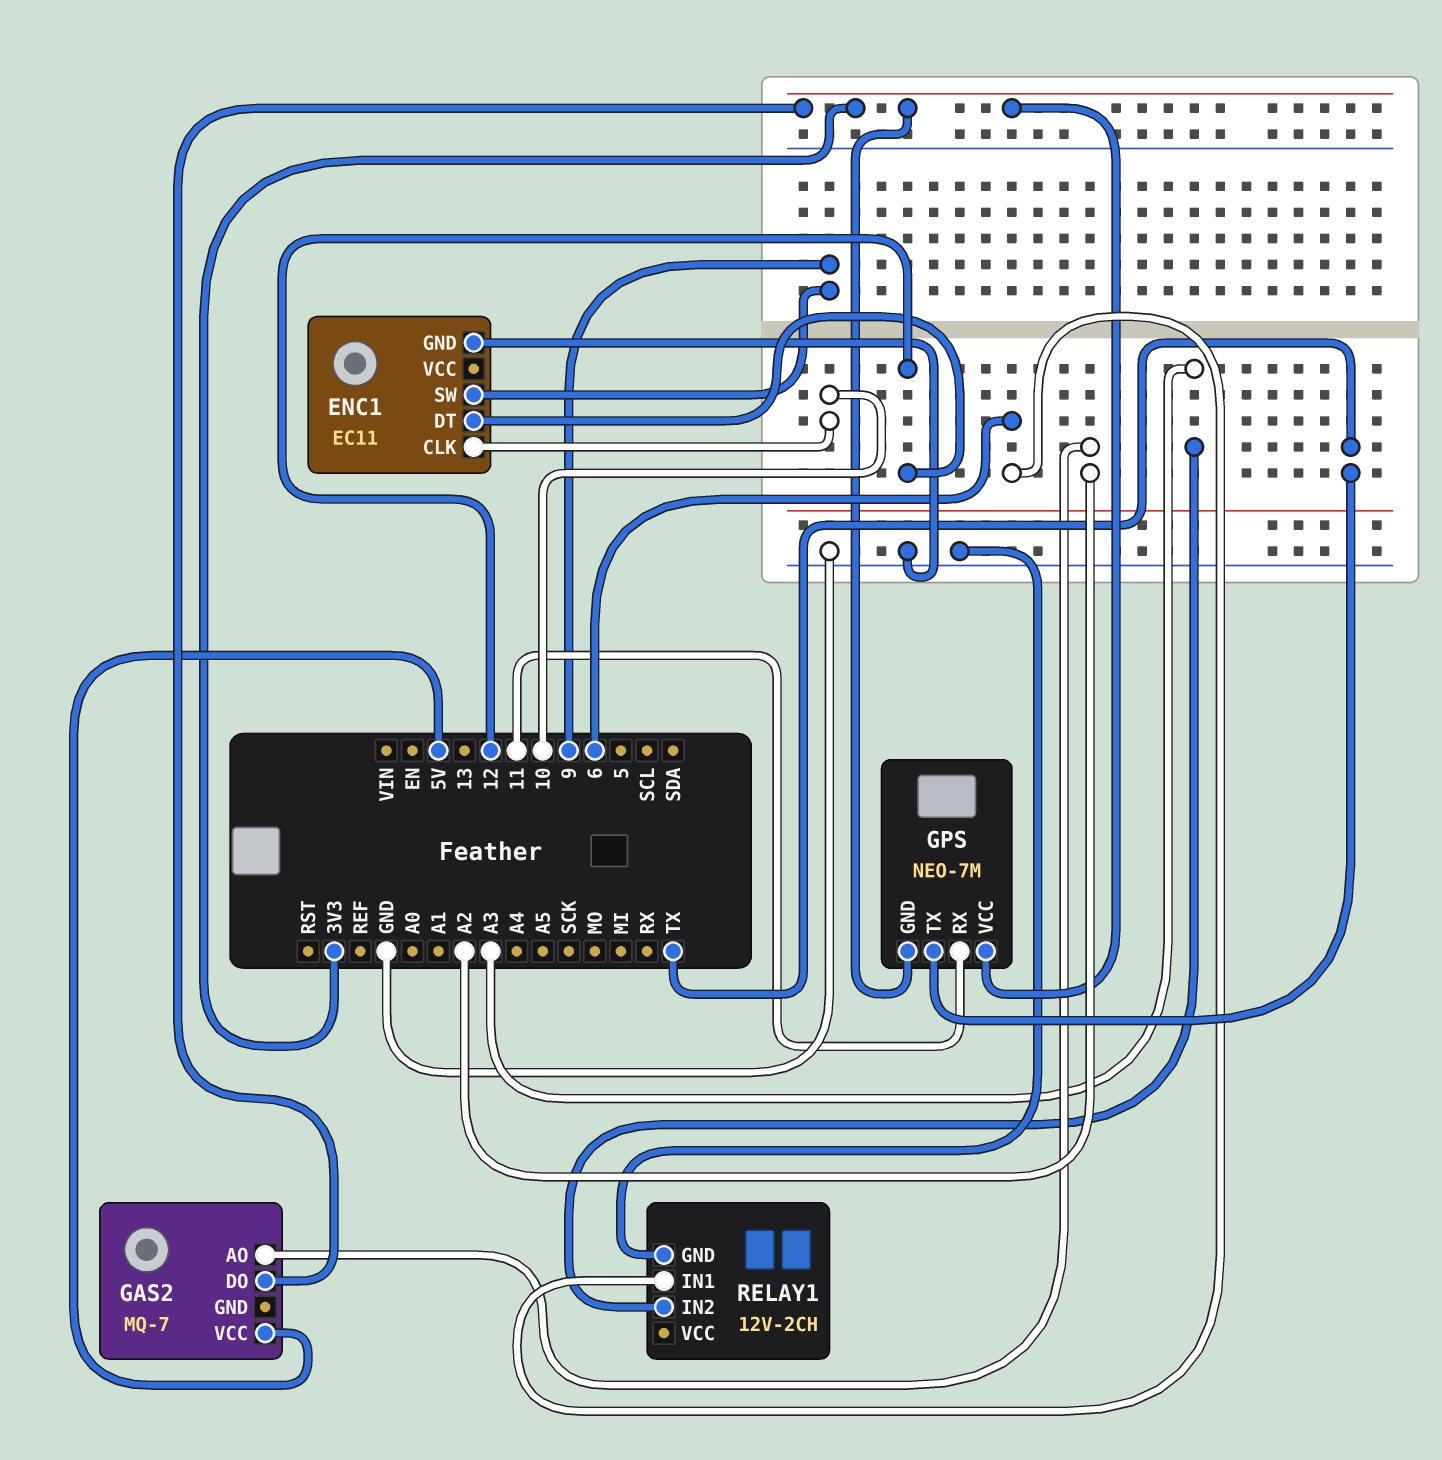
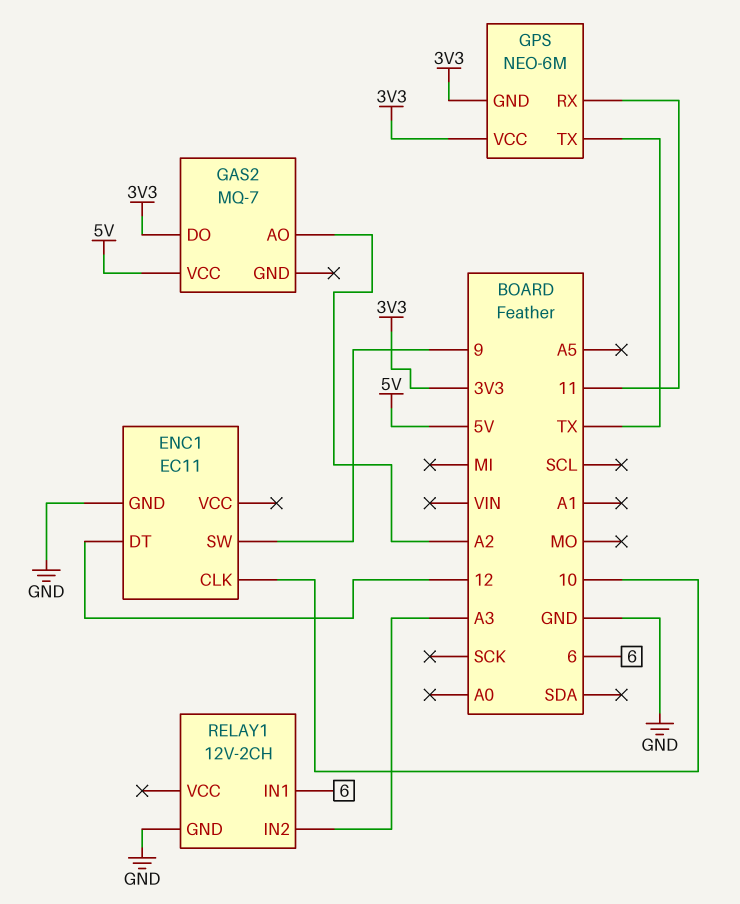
GPS: NEO-7M -> NEO-6M

